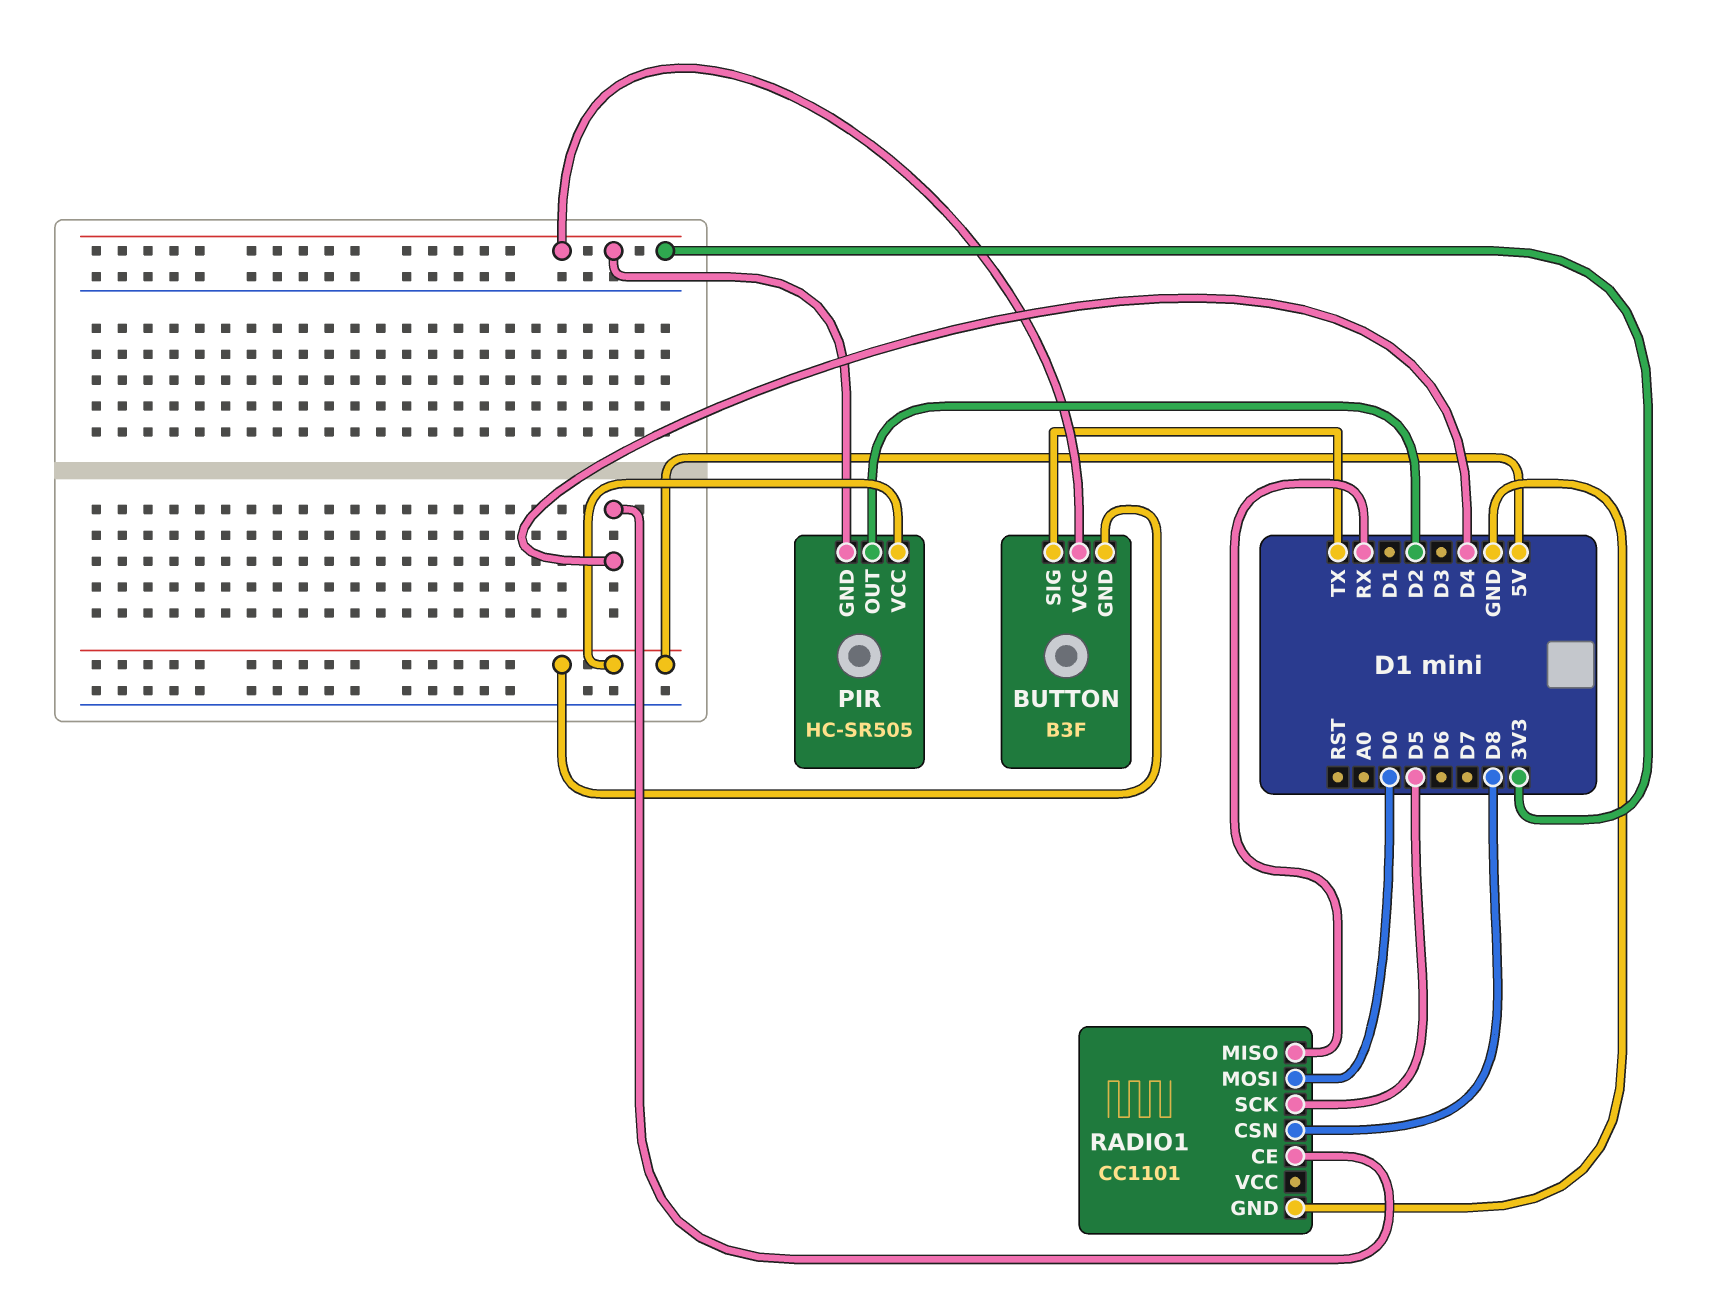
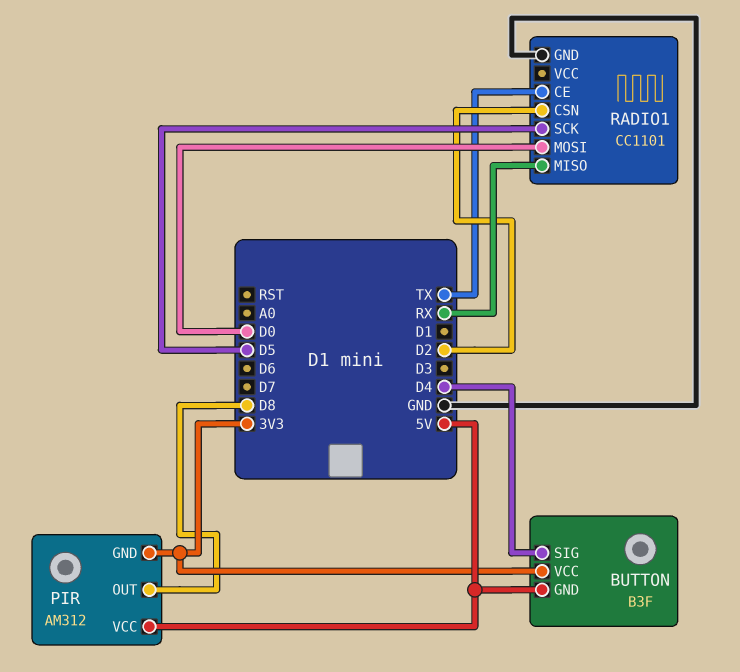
BUTTON pin SIG: TX -> D4
PIR: HC-SR505 -> AM312
PIR pin OUT: D2 -> D8
RADIO1 pin CE: D4 -> TX
RADIO1 pin CSN: D8 -> D2

